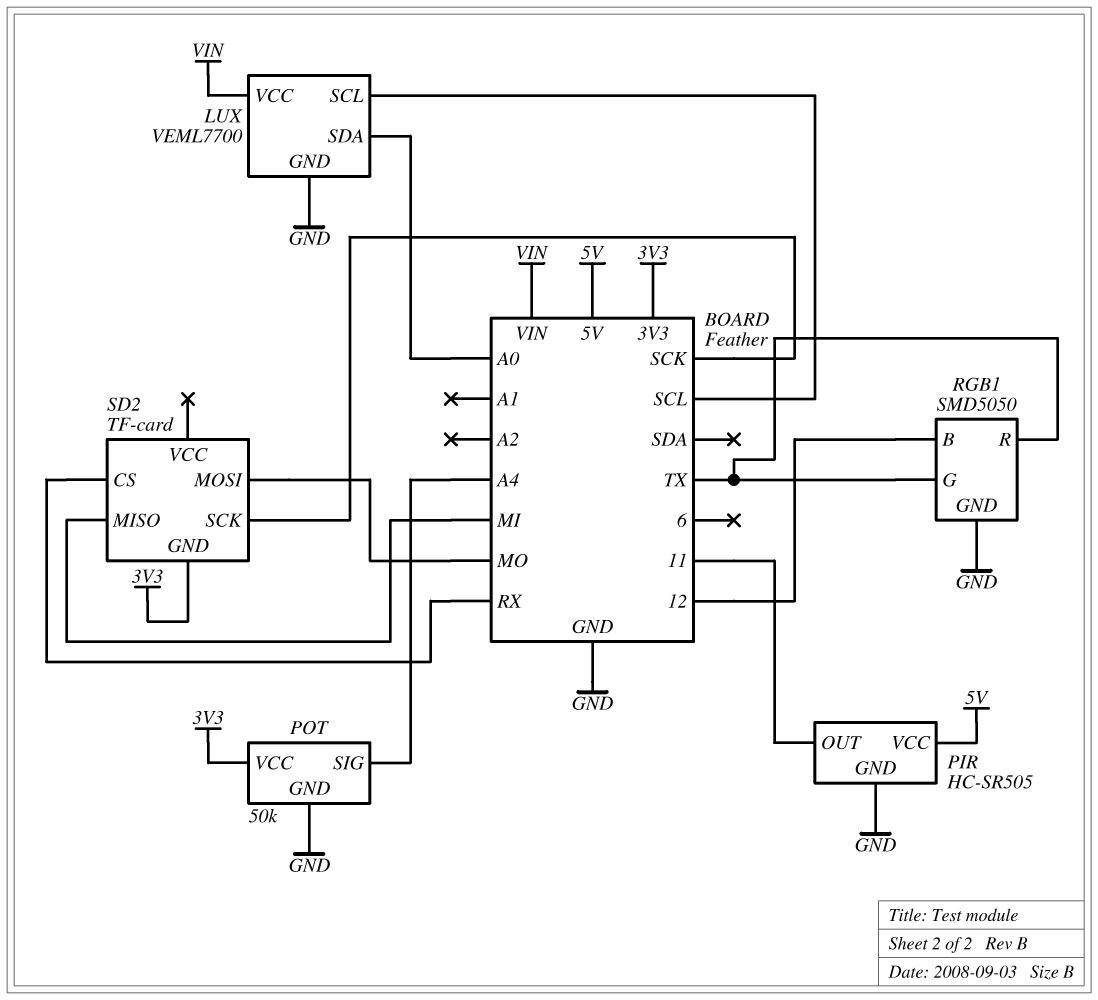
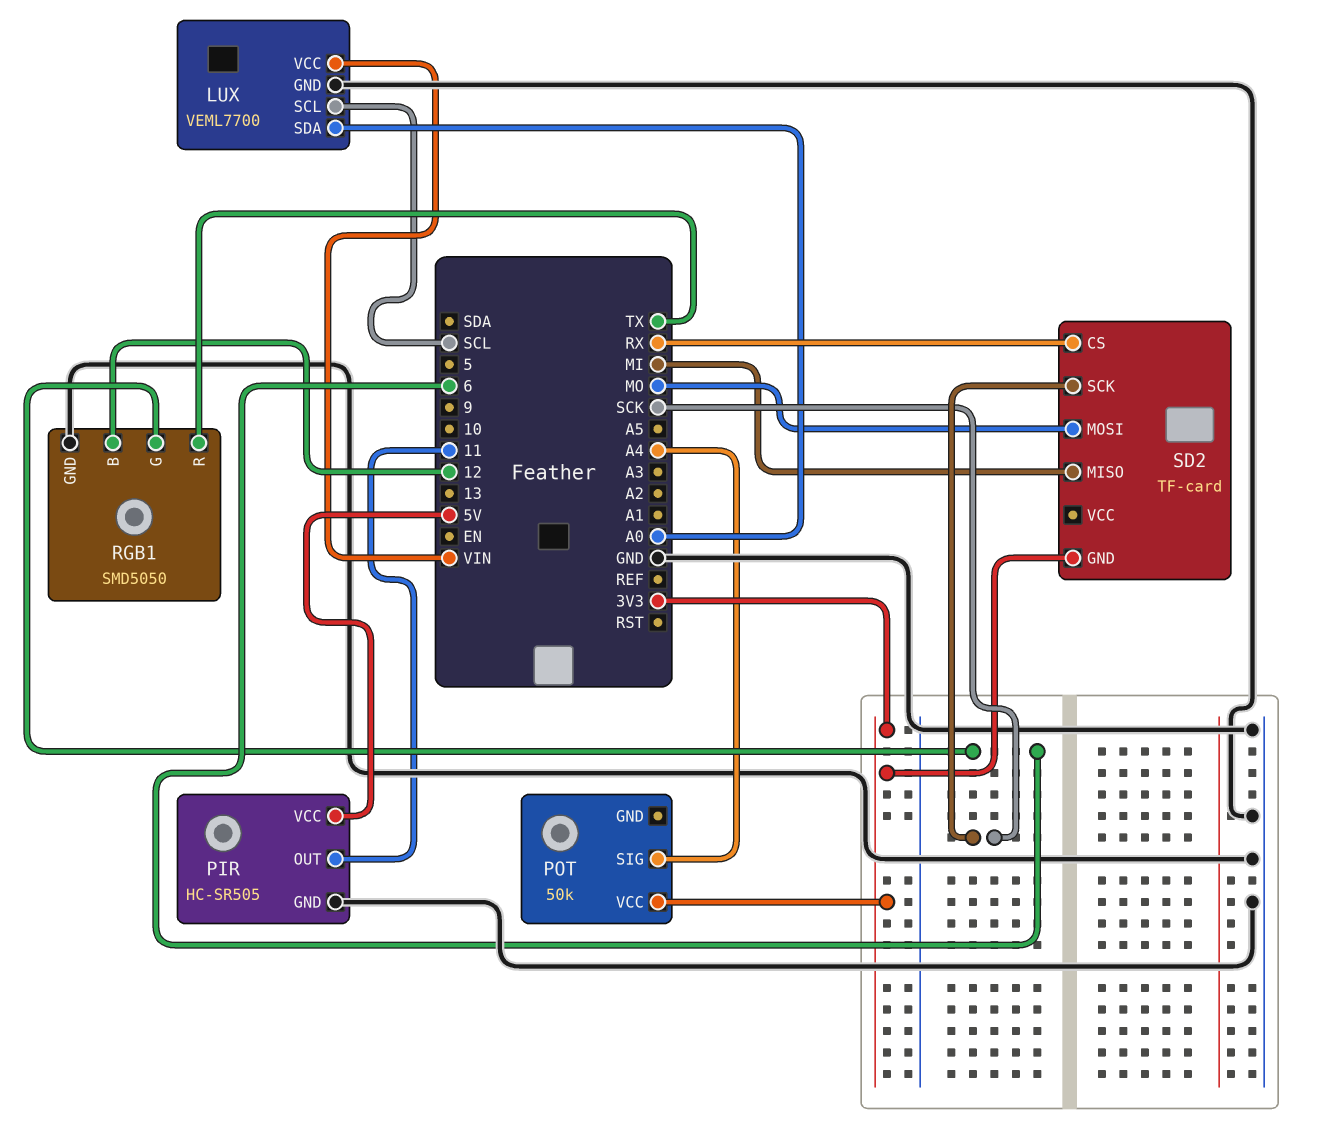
POT pin GND: GND -> none
RGB1 pin G: TX -> 6

